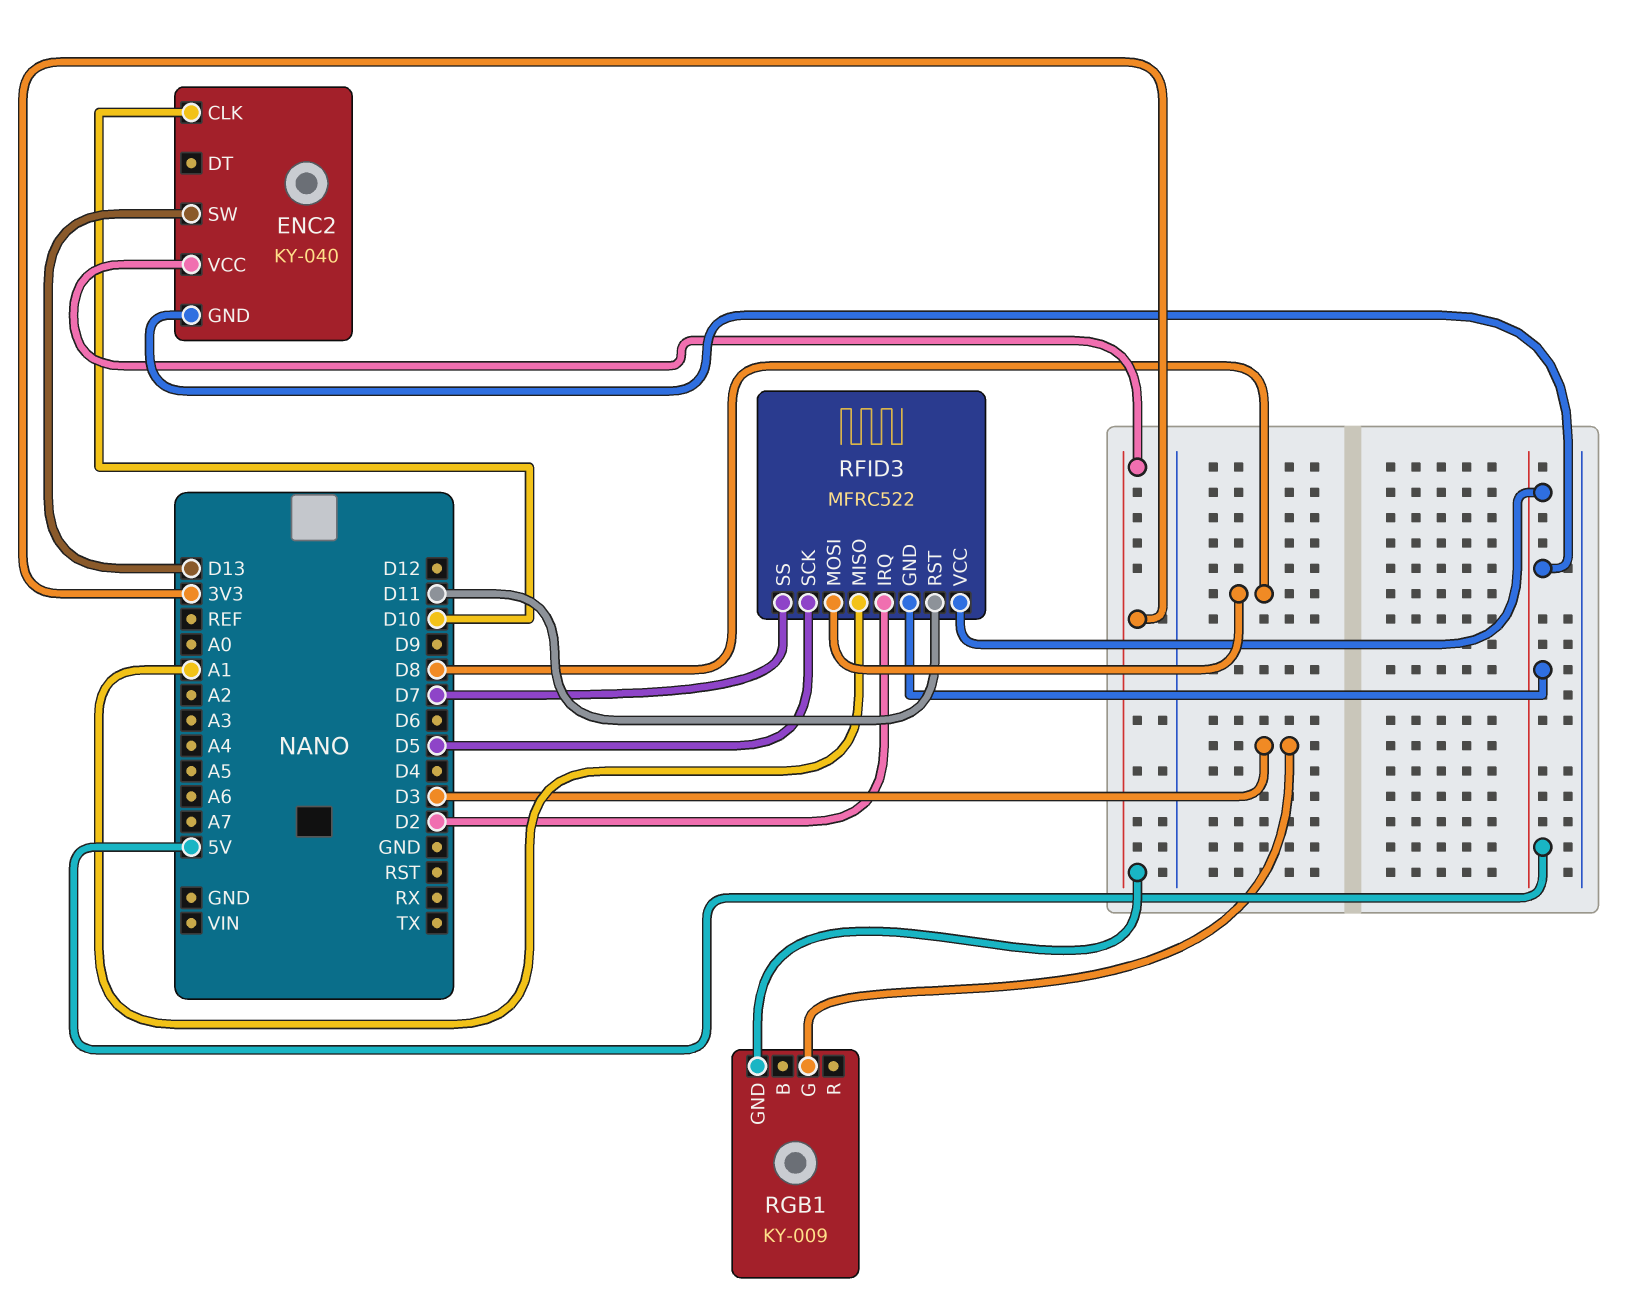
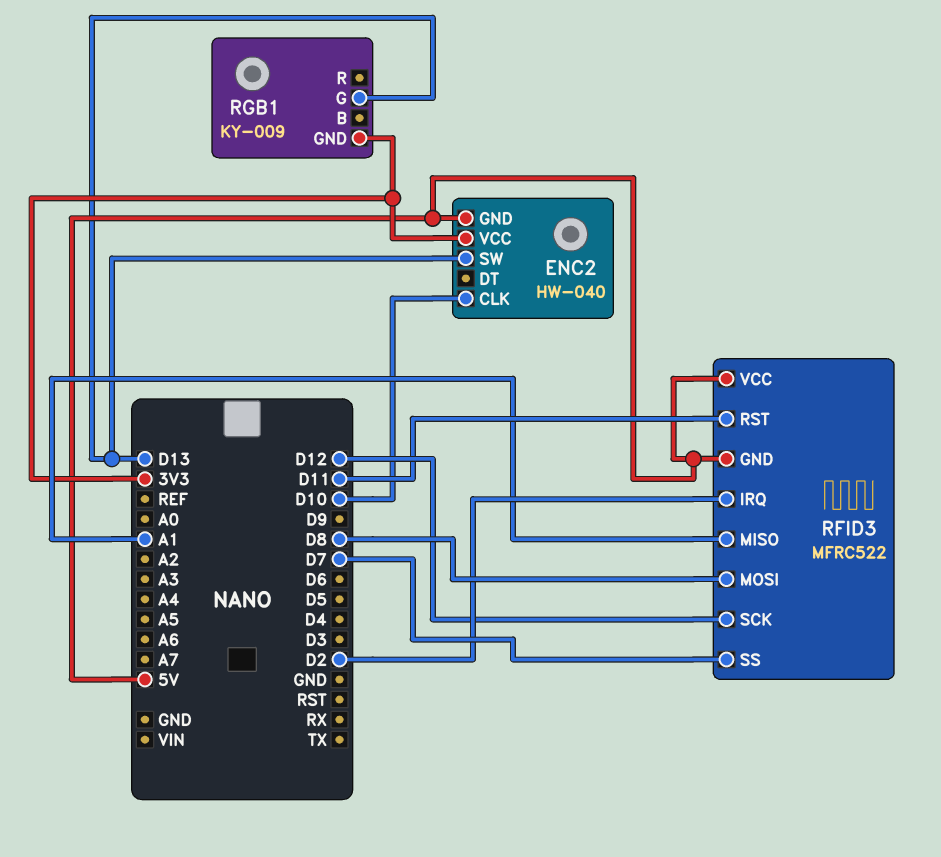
ENC2: KY-040 -> HW-040
RFID3 pin SCK: D5 -> D12
RGB1 pin G: D3 -> D13

